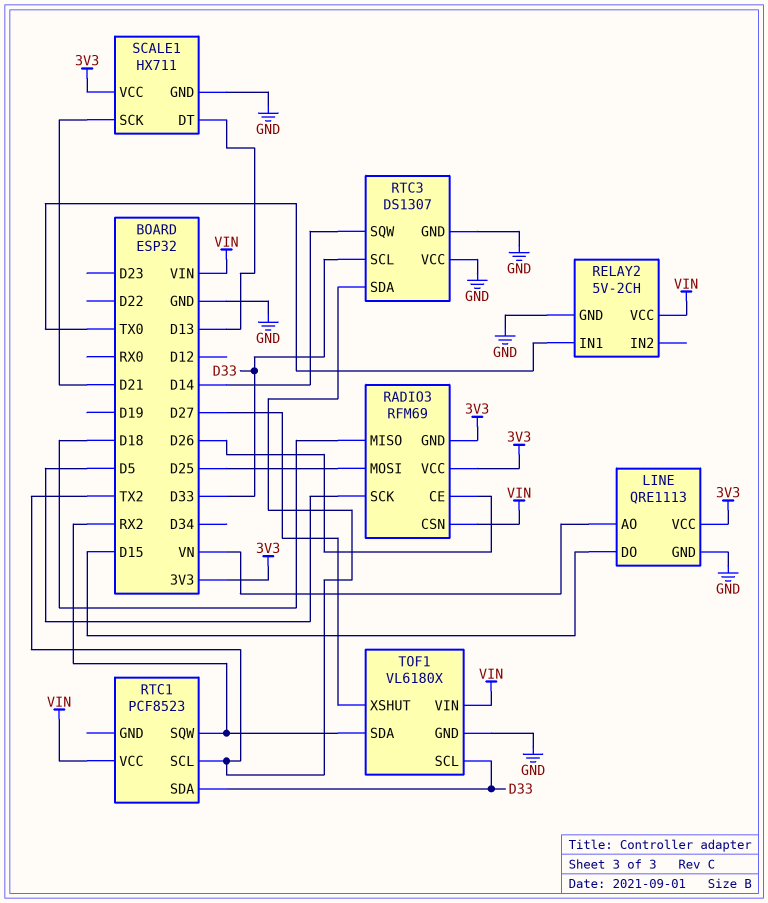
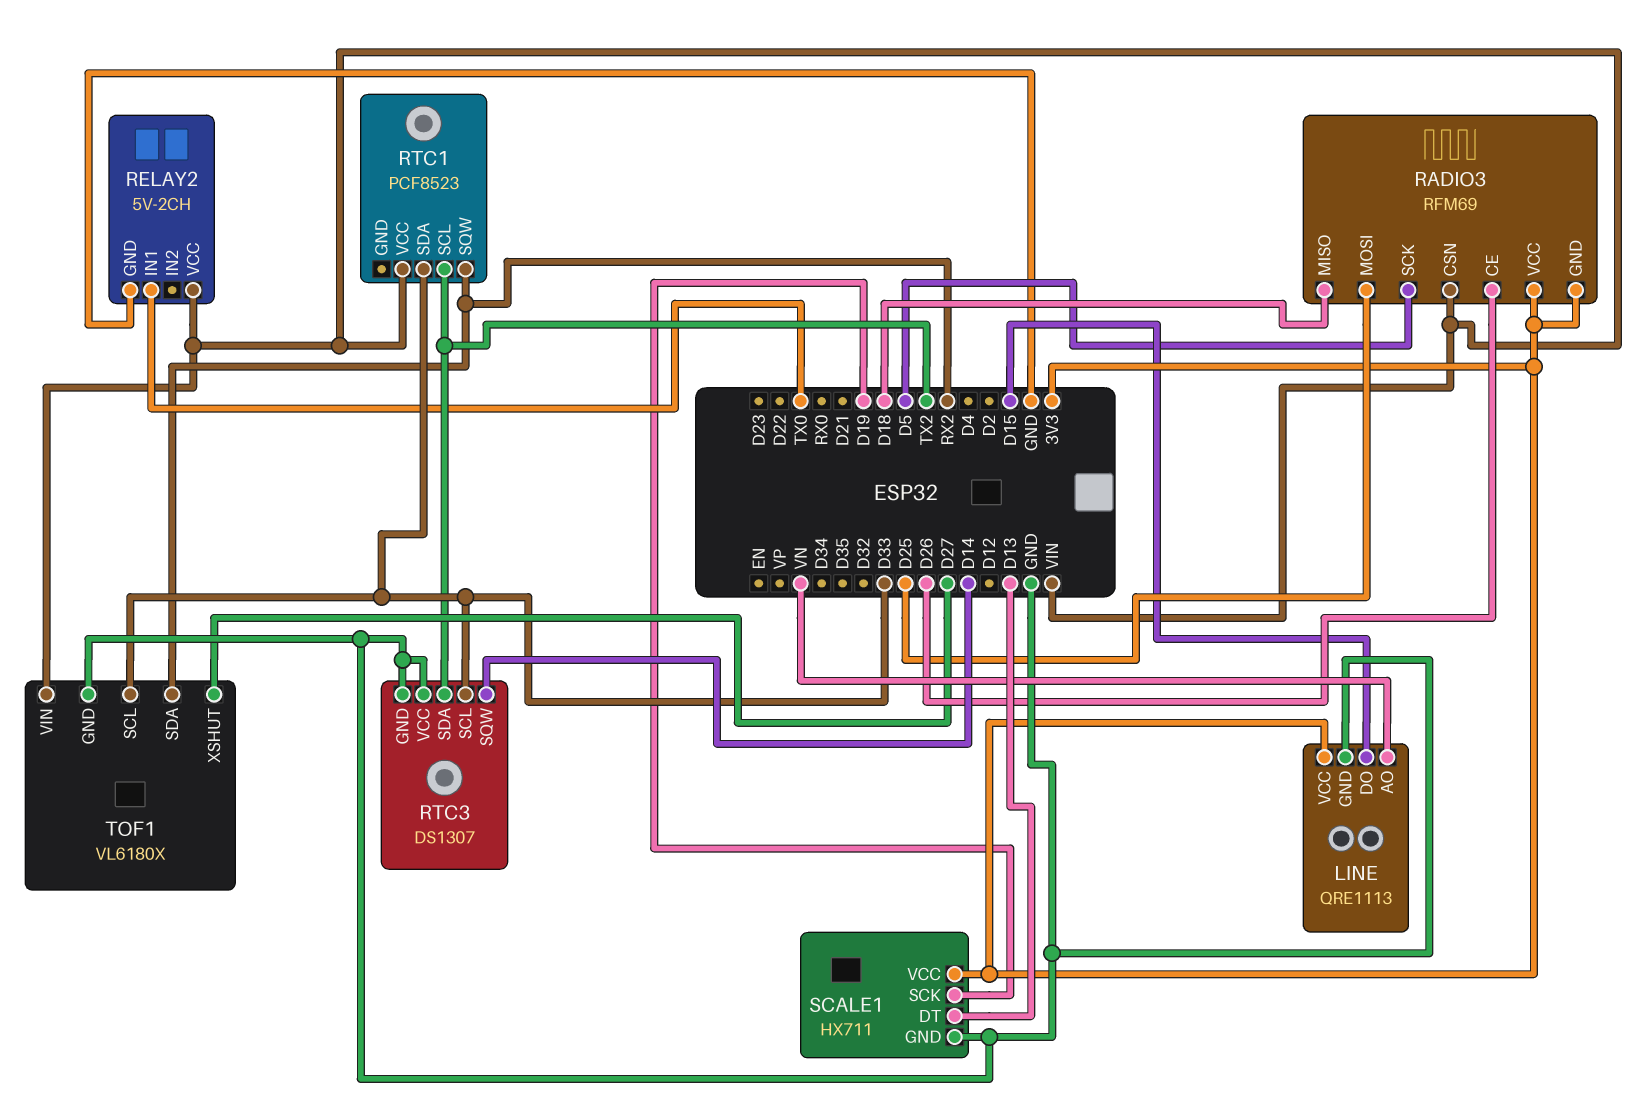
SCALE1 pin SCK: D21 -> D19

